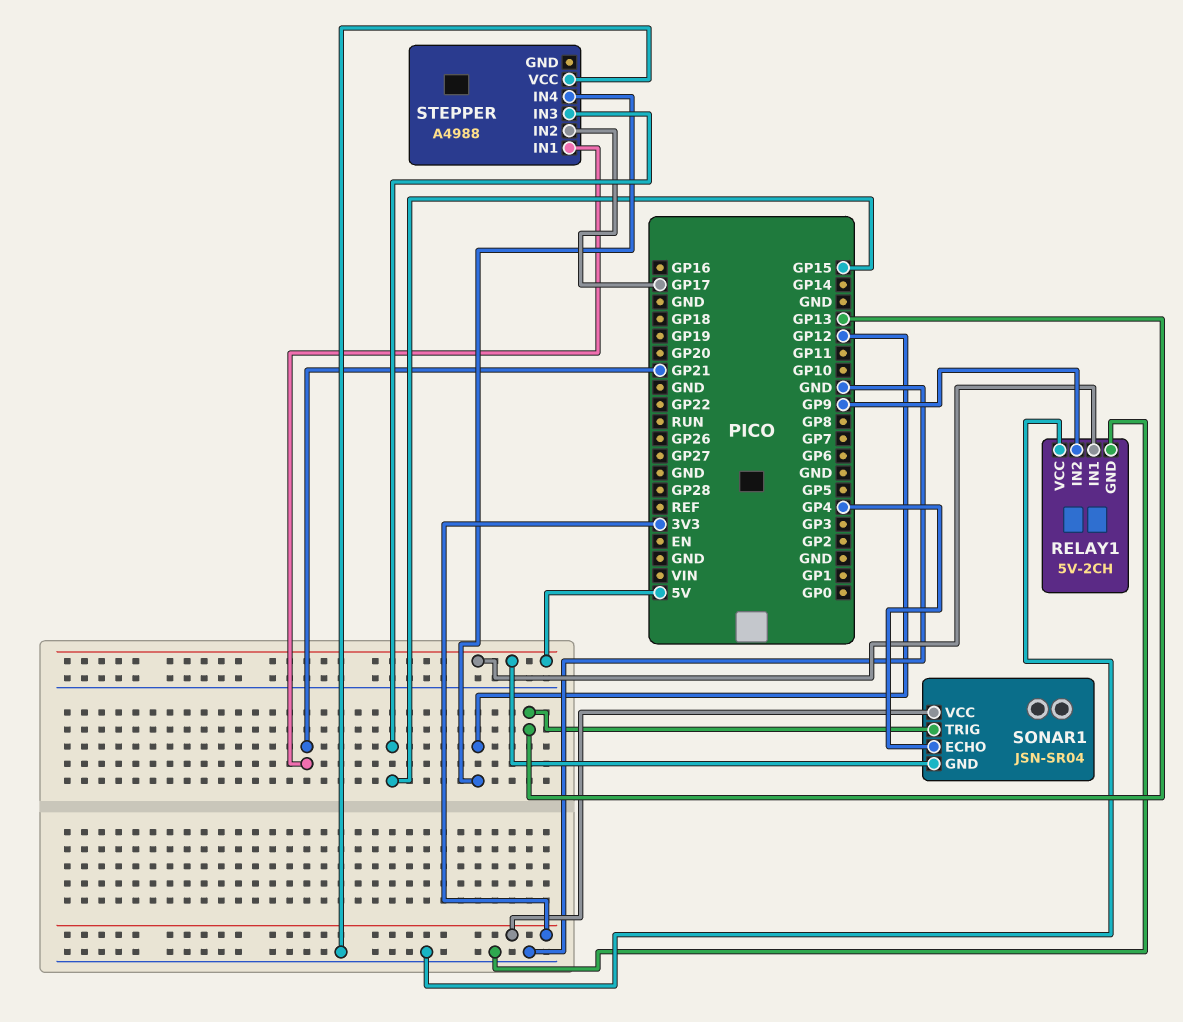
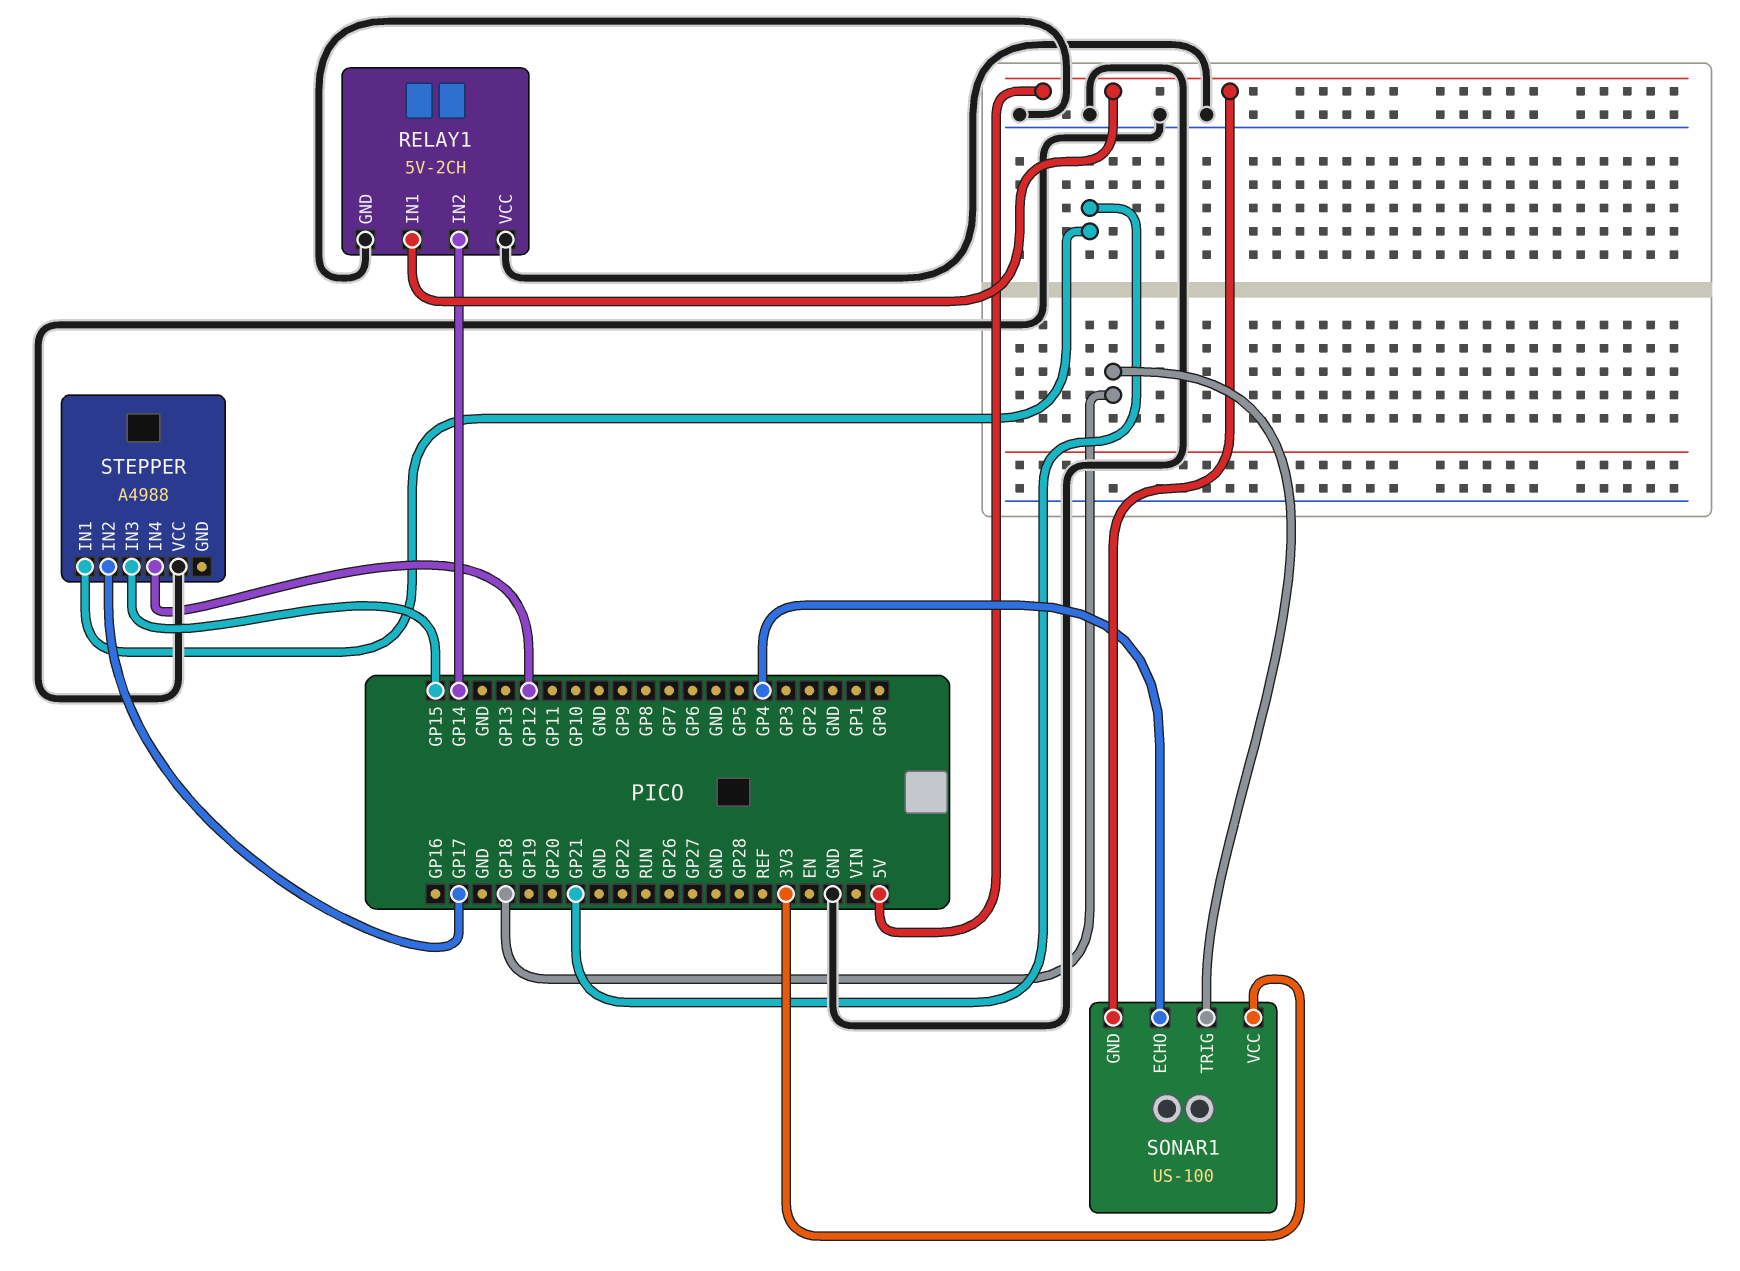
RELAY1 pin IN2: GP9 -> GP14
SONAR1: JSN-SR04 -> US-100
SONAR1 pin TRIG: GP13 -> GP18

